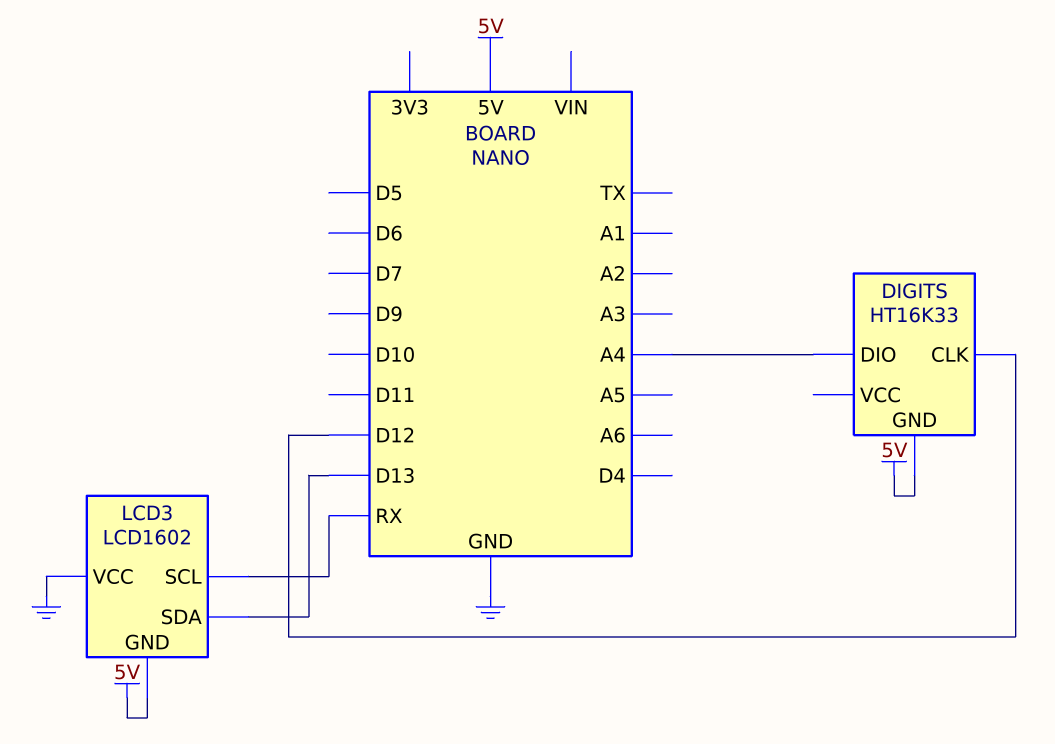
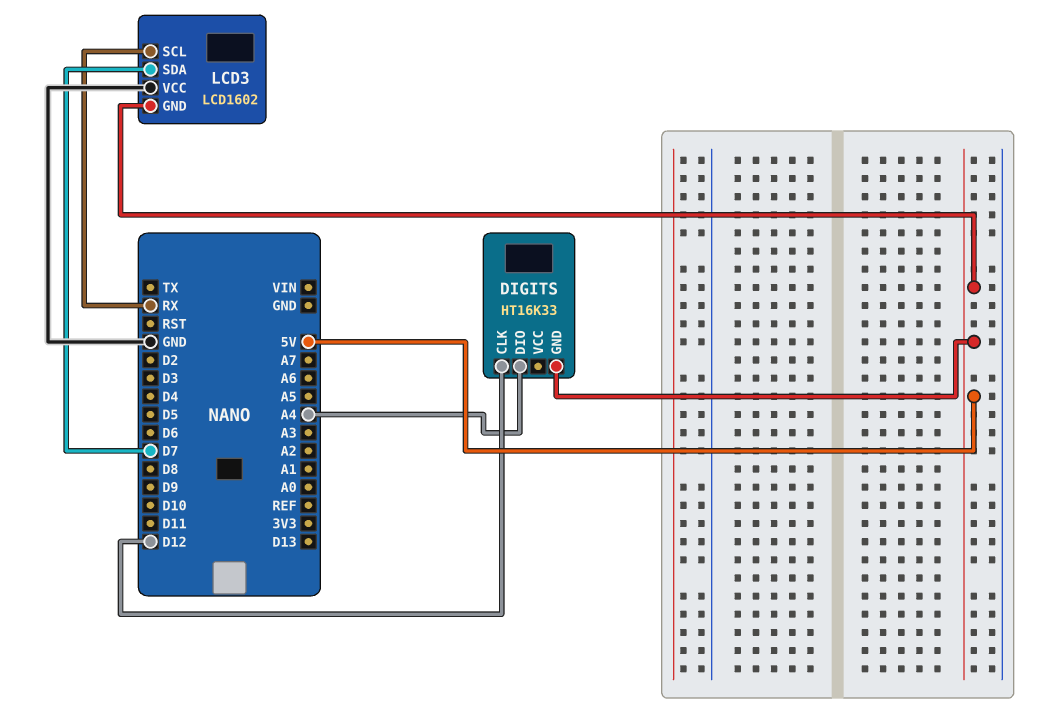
LCD3 pin SDA: D13 -> D7

